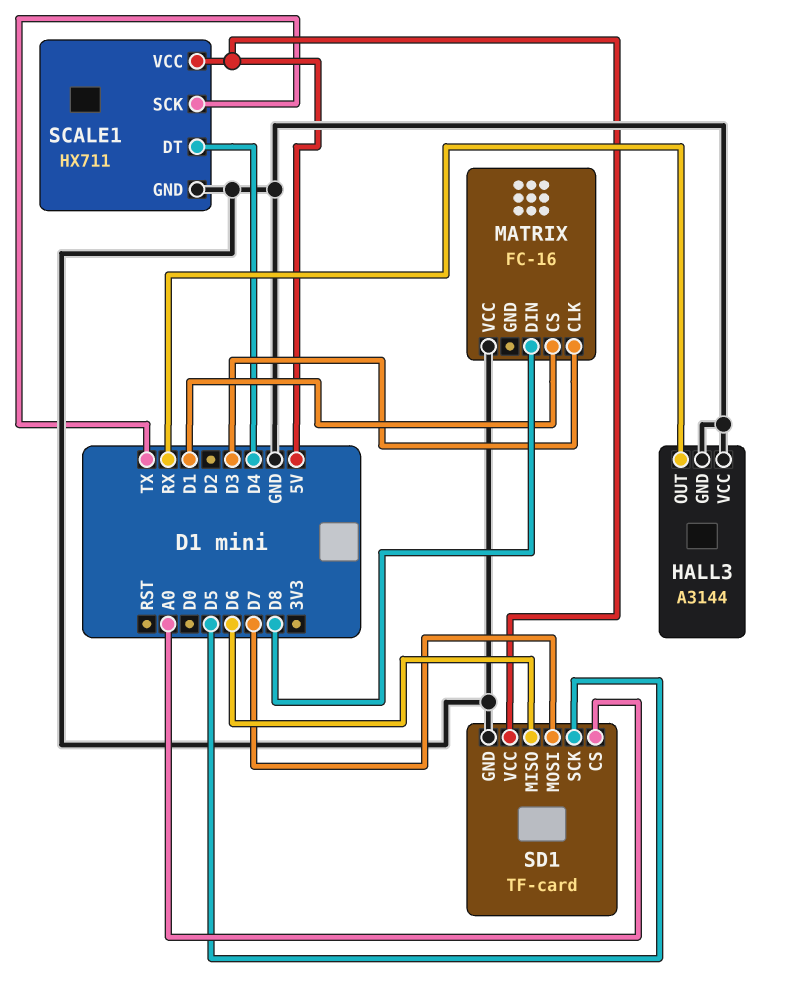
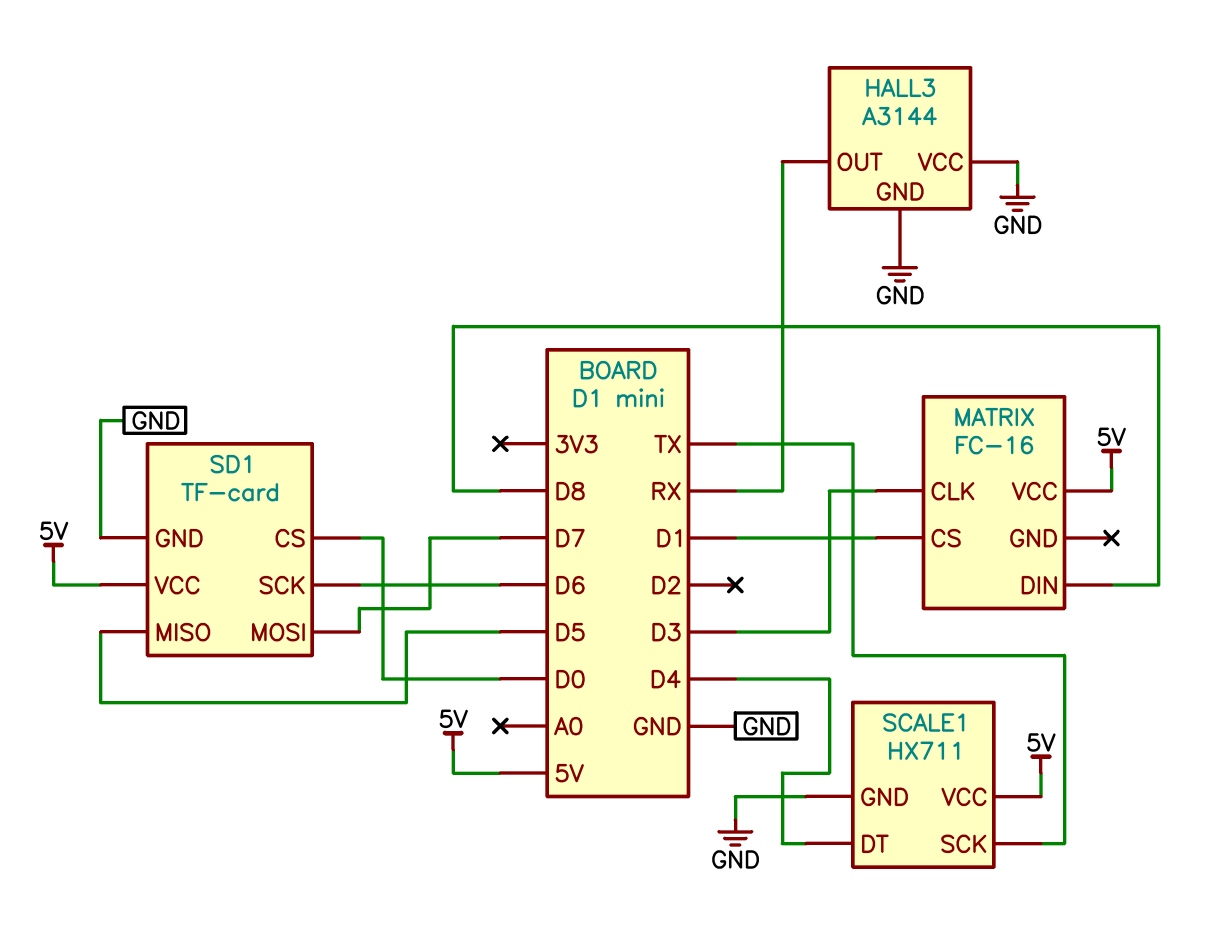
MATRIX pin VCC: GND -> 5V
SD1 pin CS: A0 -> D0
SD1 pin MISO: D6 -> D5
SD1 pin SCK: D5 -> D6

